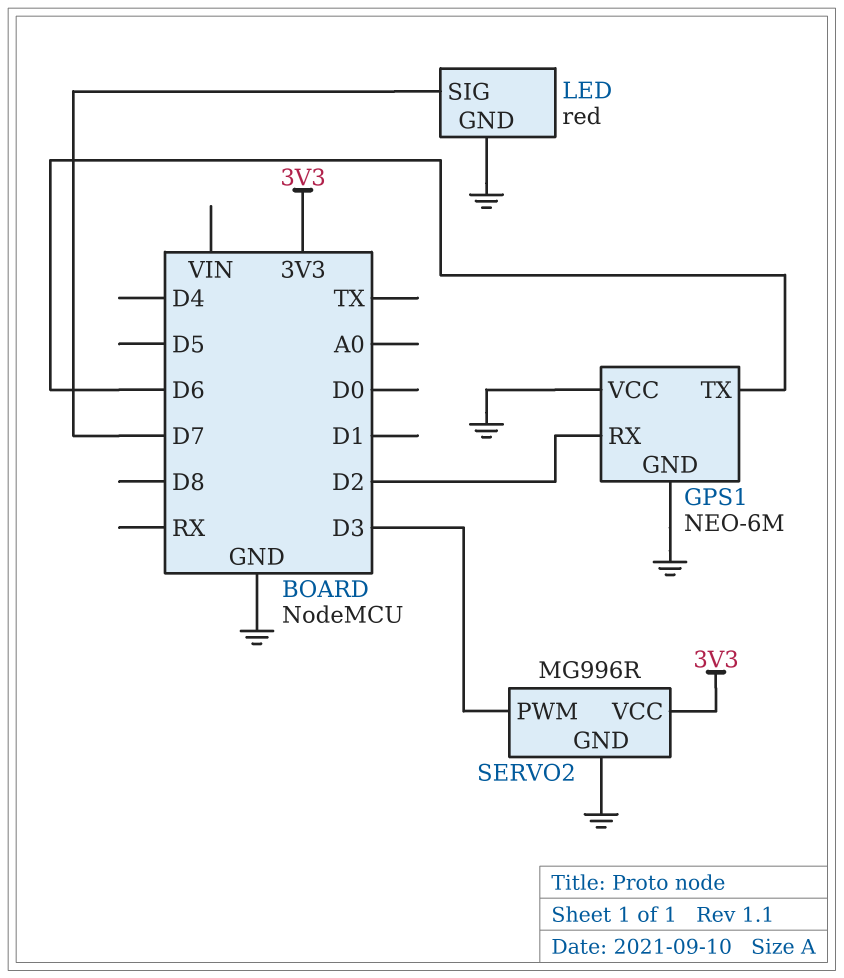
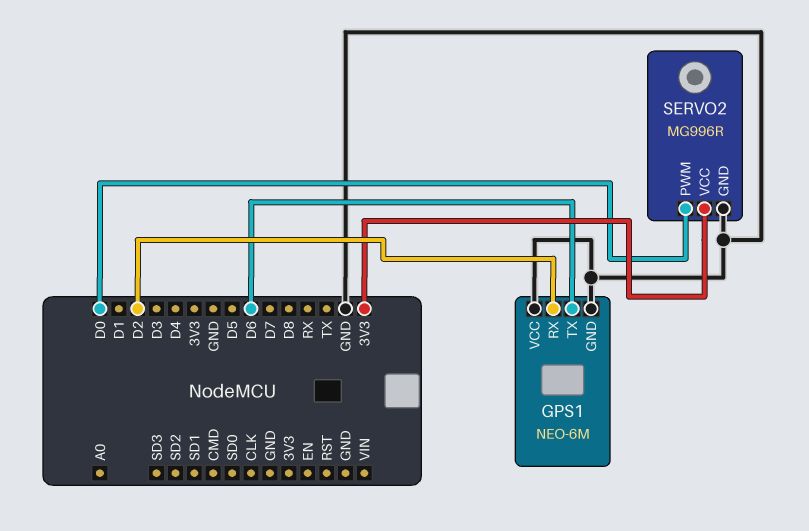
LED: red -> none
LED pin GND: GND -> none
LED pin SIG: D7 -> none
SERVO2 pin PWM: D3 -> D0

